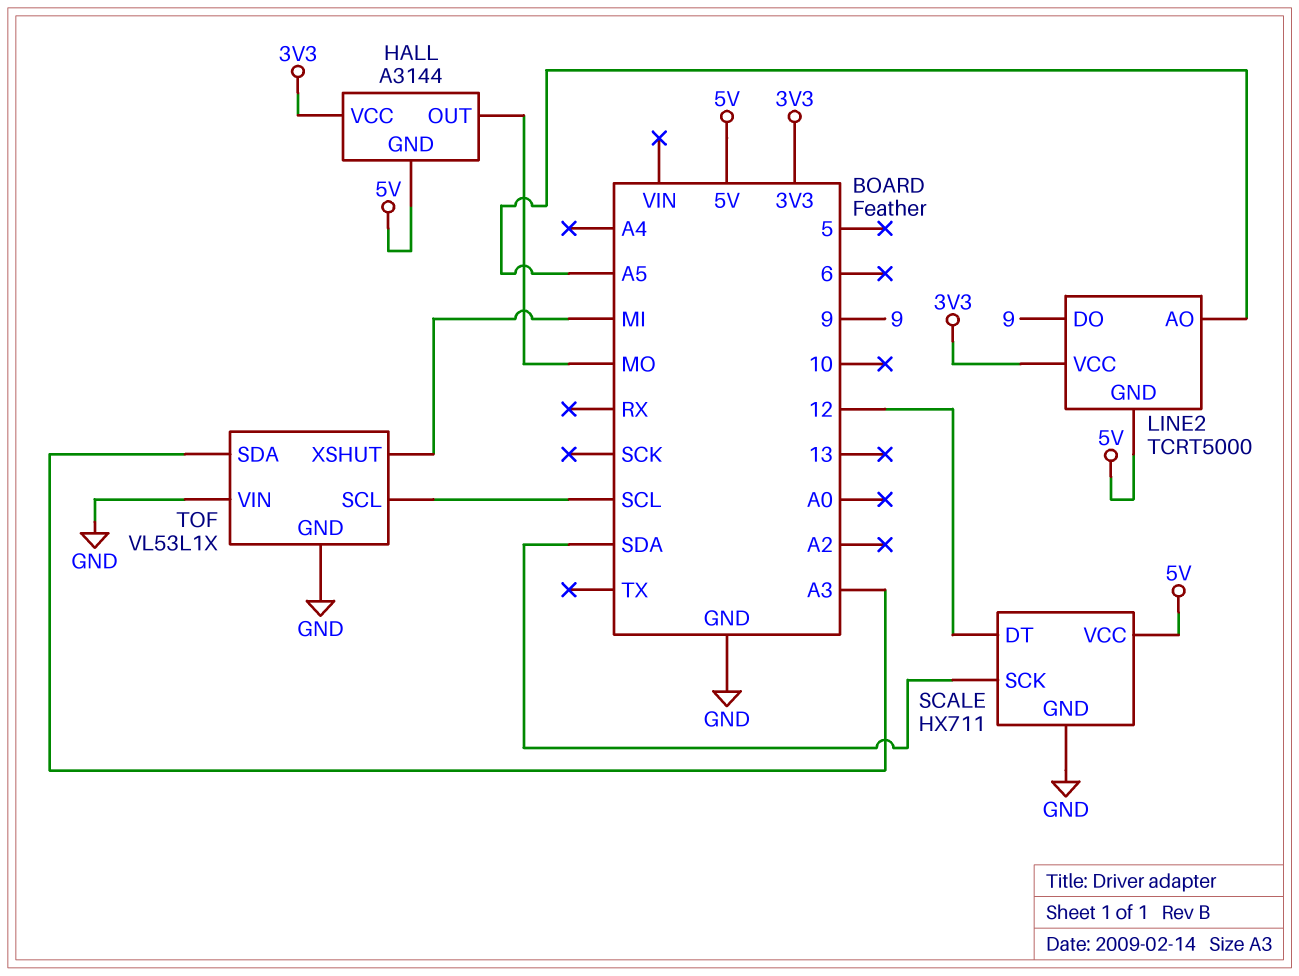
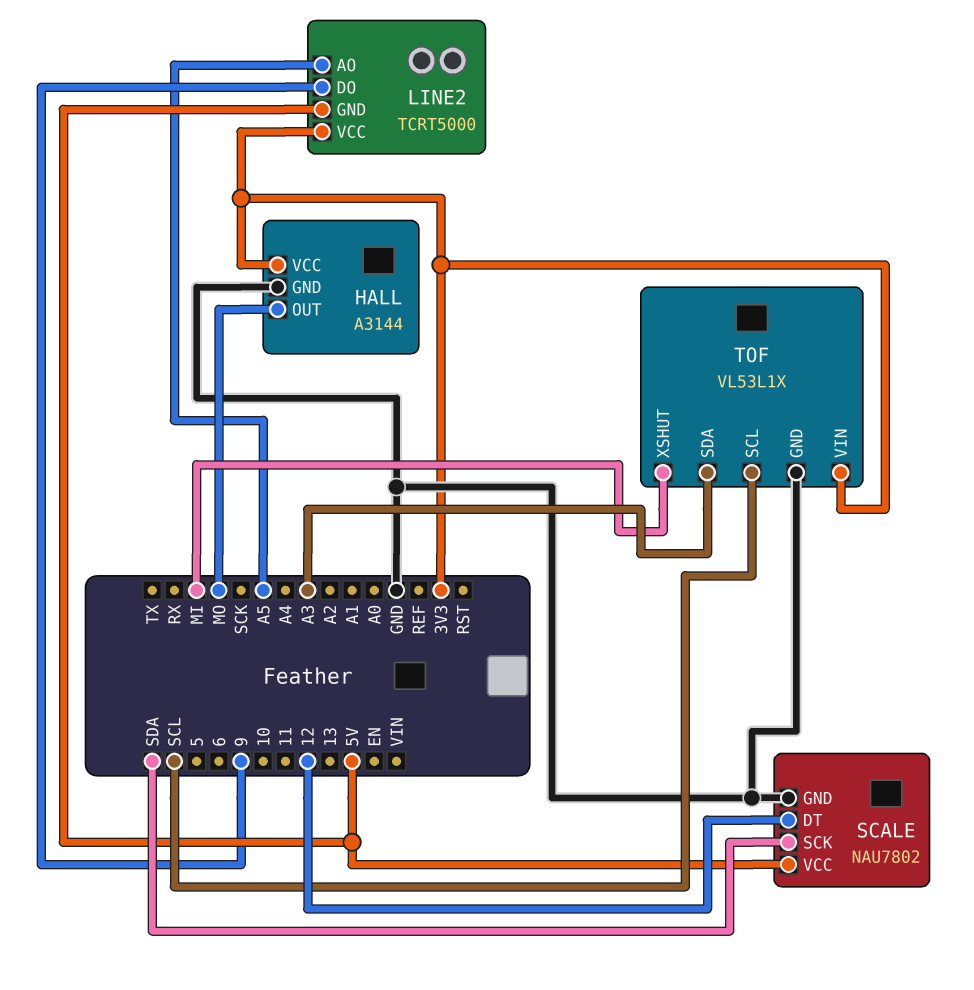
HALL pin GND: 5V -> GND
SCALE: HX711 -> NAU7802
TOF pin VIN: GND -> 3V3

